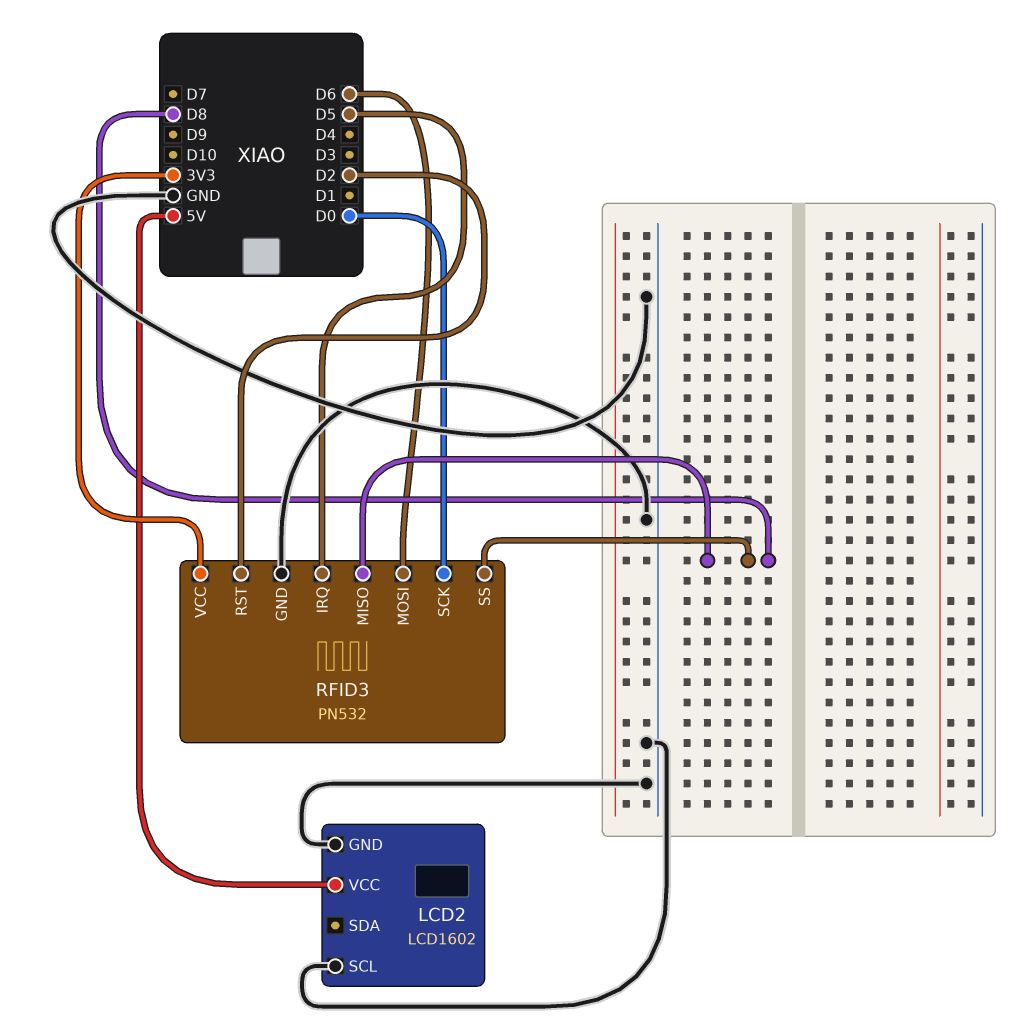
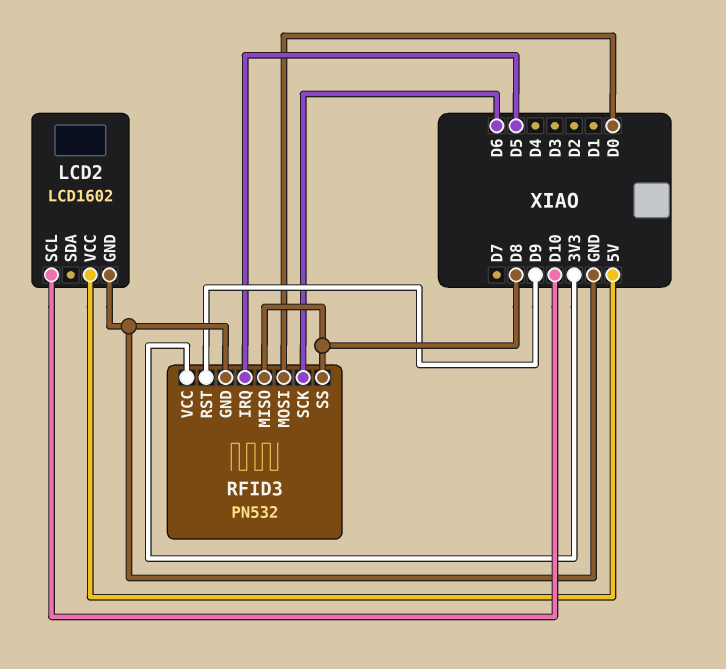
LCD2 pin SCL: GND -> D10
RFID3 pin MOSI: D6 -> D0
RFID3 pin RST: D2 -> D9
RFID3 pin SCK: D0 -> D6

